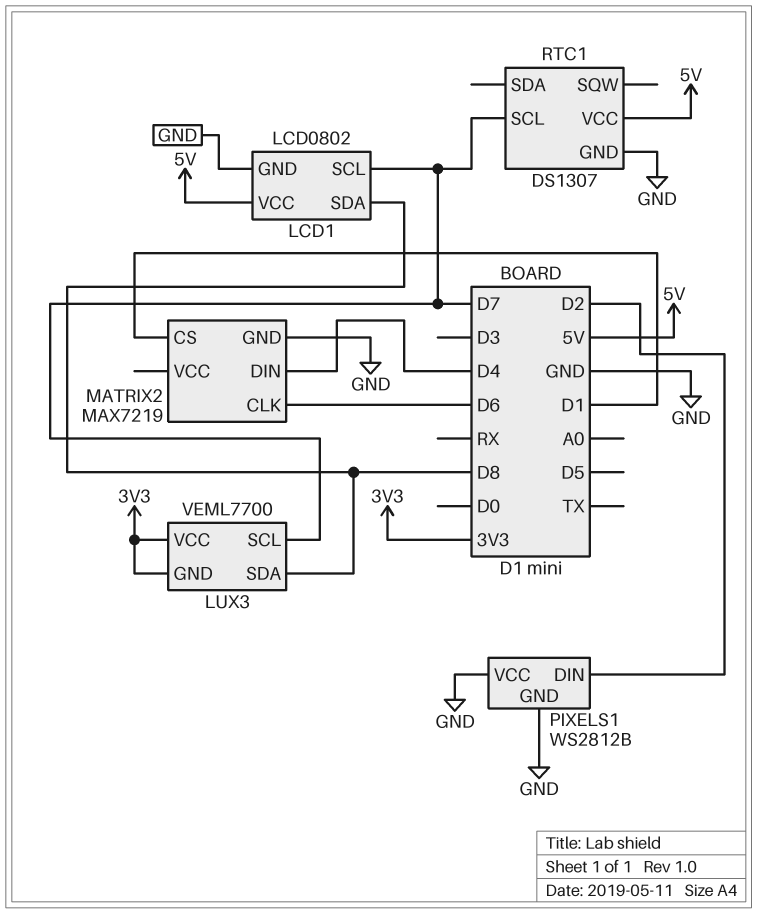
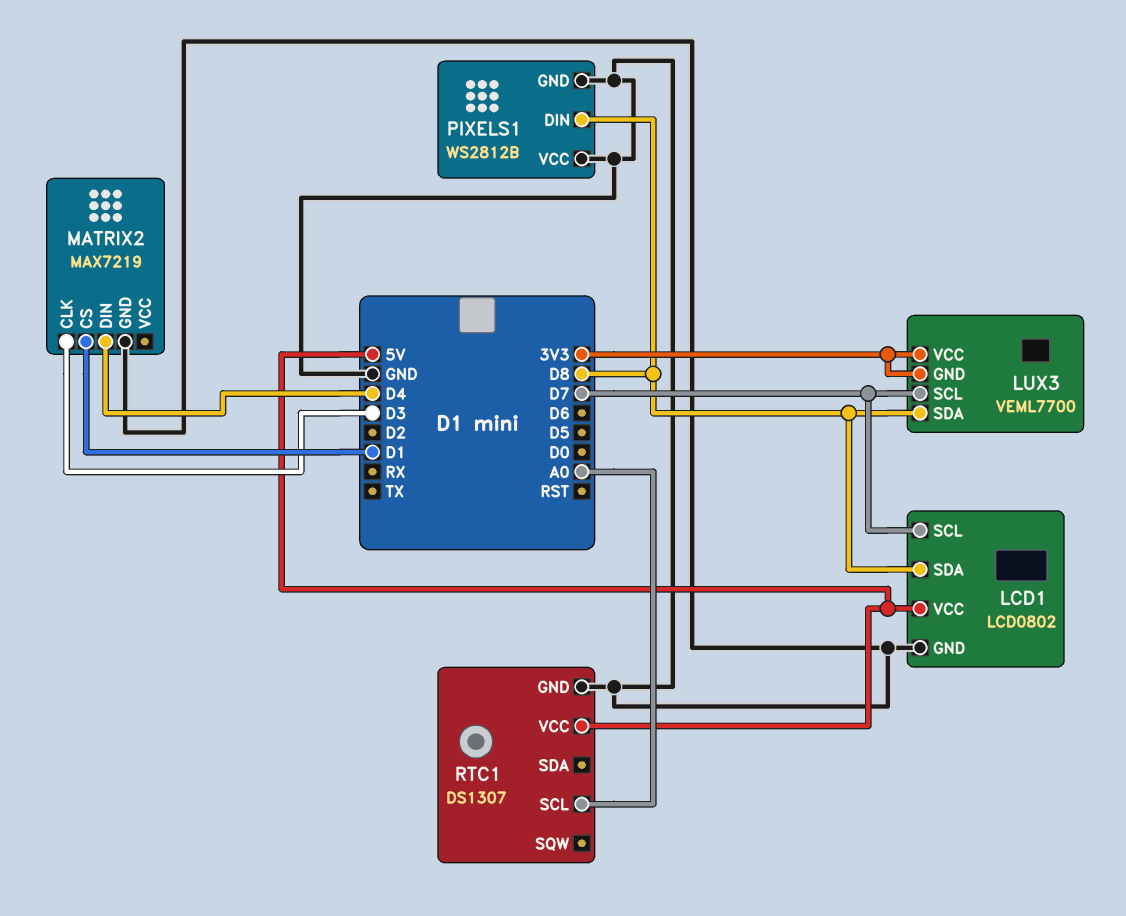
MATRIX2 pin CLK: D6 -> D3
PIXELS1 pin DIN: D2 -> D8
RTC1 pin SCL: D7 -> A0

